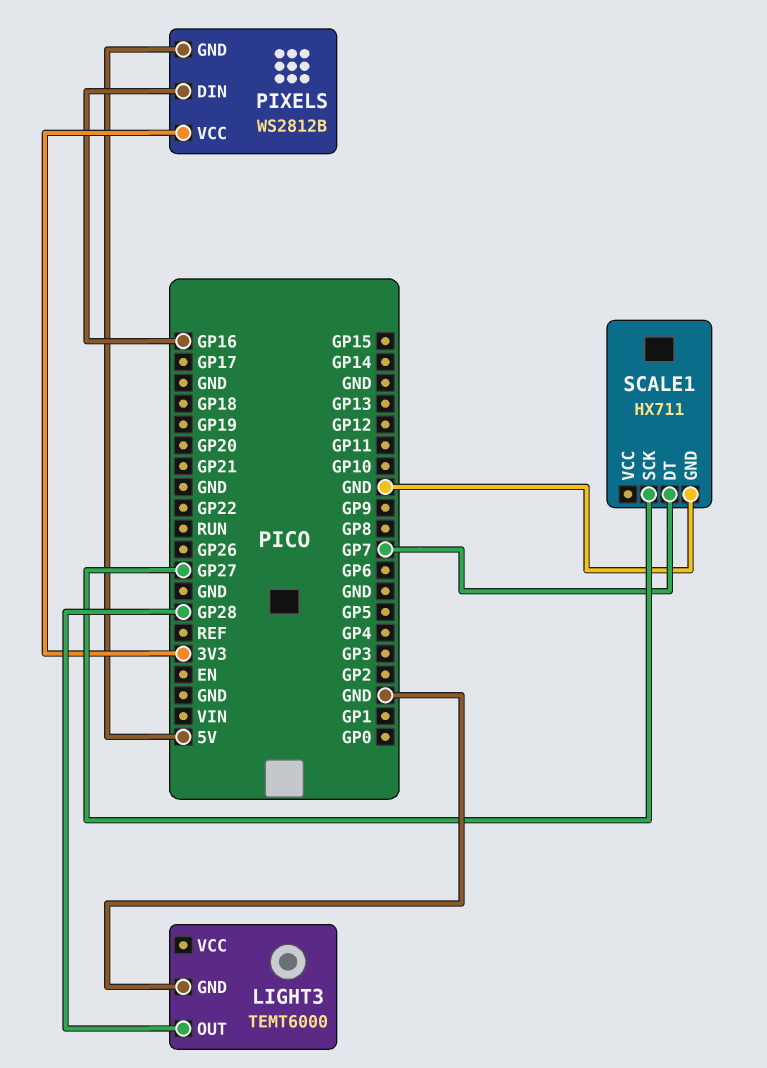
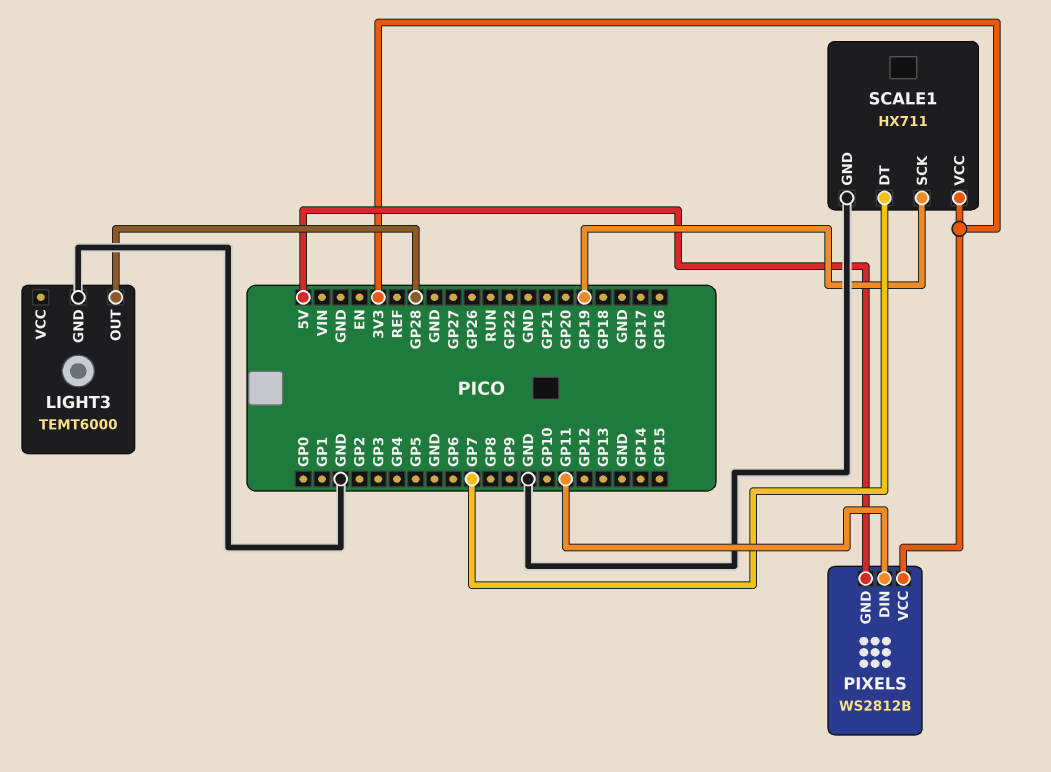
PIXELS pin DIN: GP16 -> GP11
SCALE1 pin SCK: GP27 -> GP19
SCALE1 pin VCC: none -> 3V3

